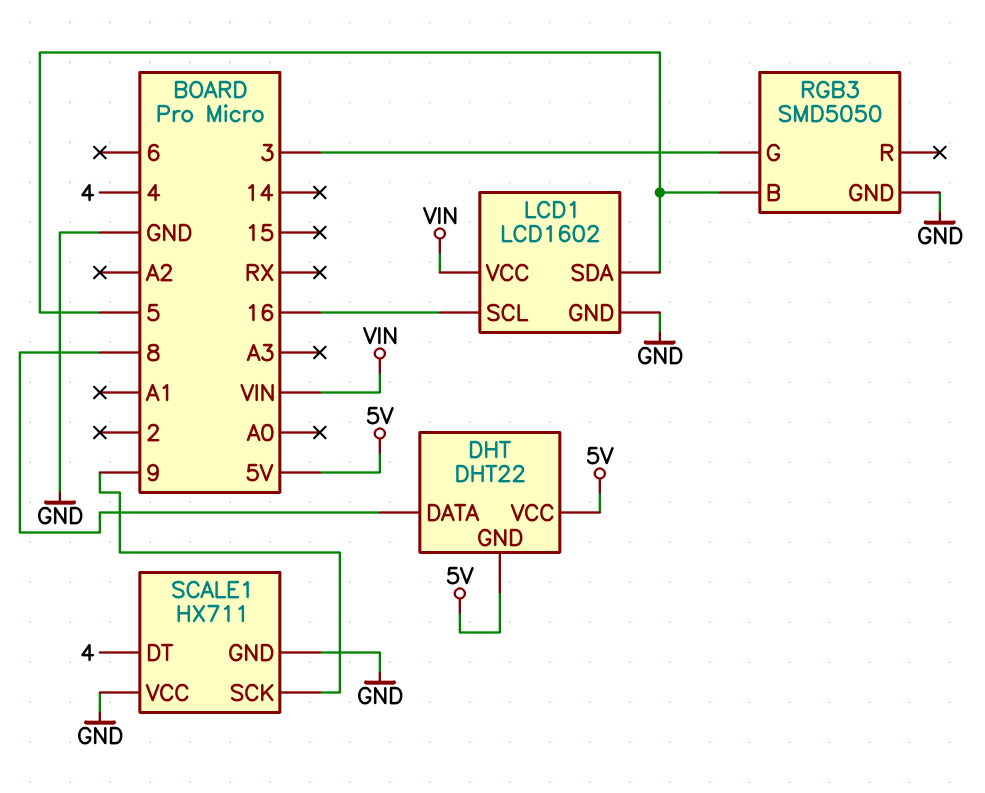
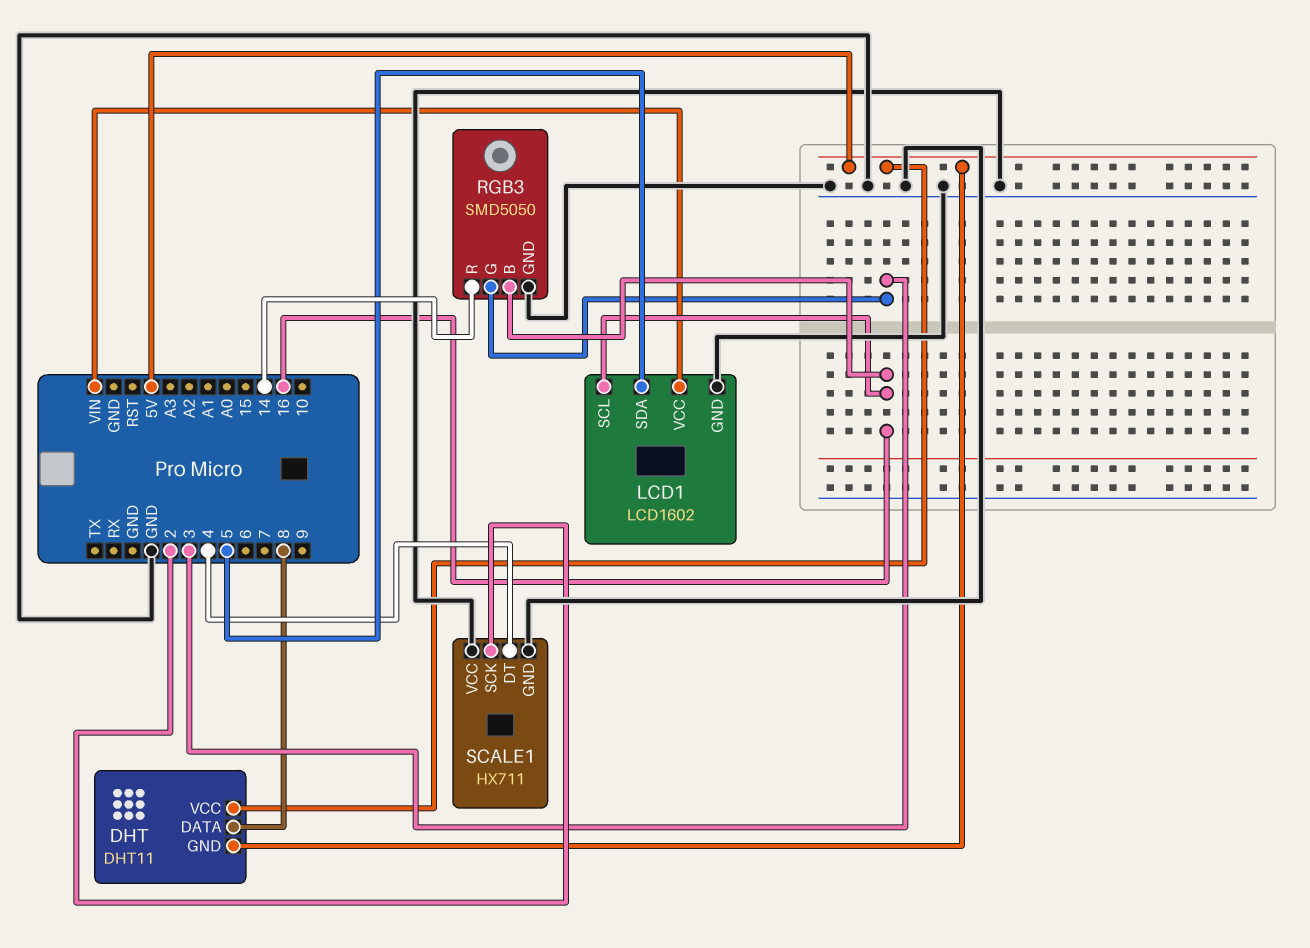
DHT: DHT22 -> DHT11
RGB3 pin B: 5 -> 16
RGB3 pin R: none -> 14
SCALE1 pin SCK: 9 -> 2

